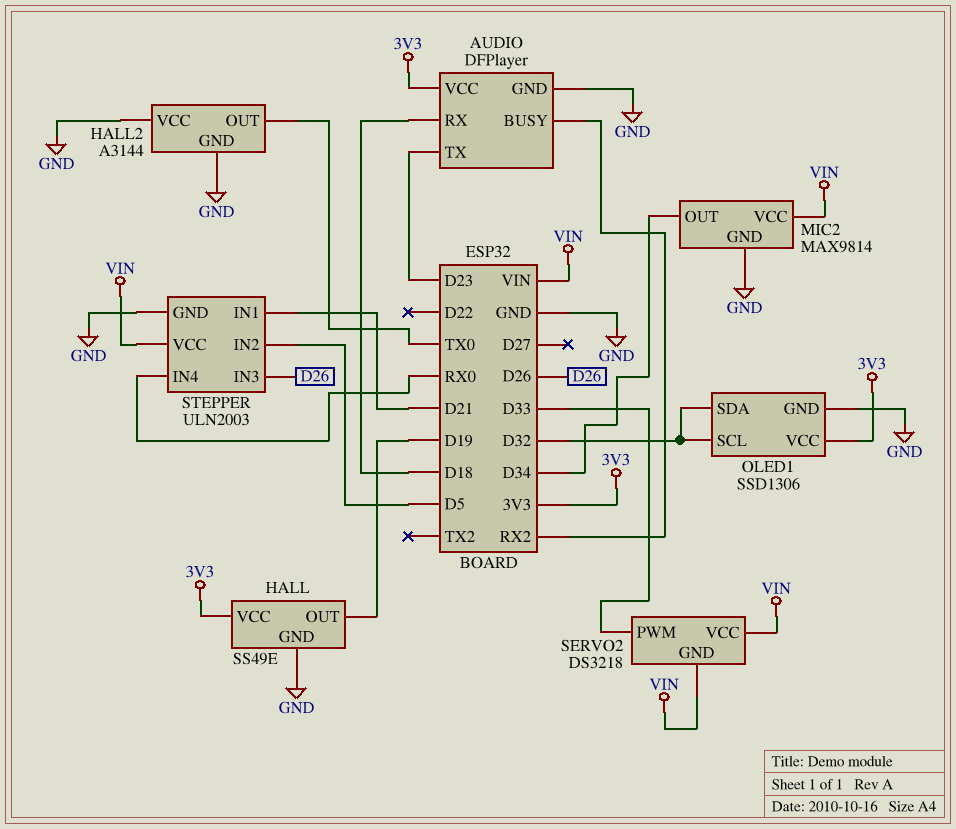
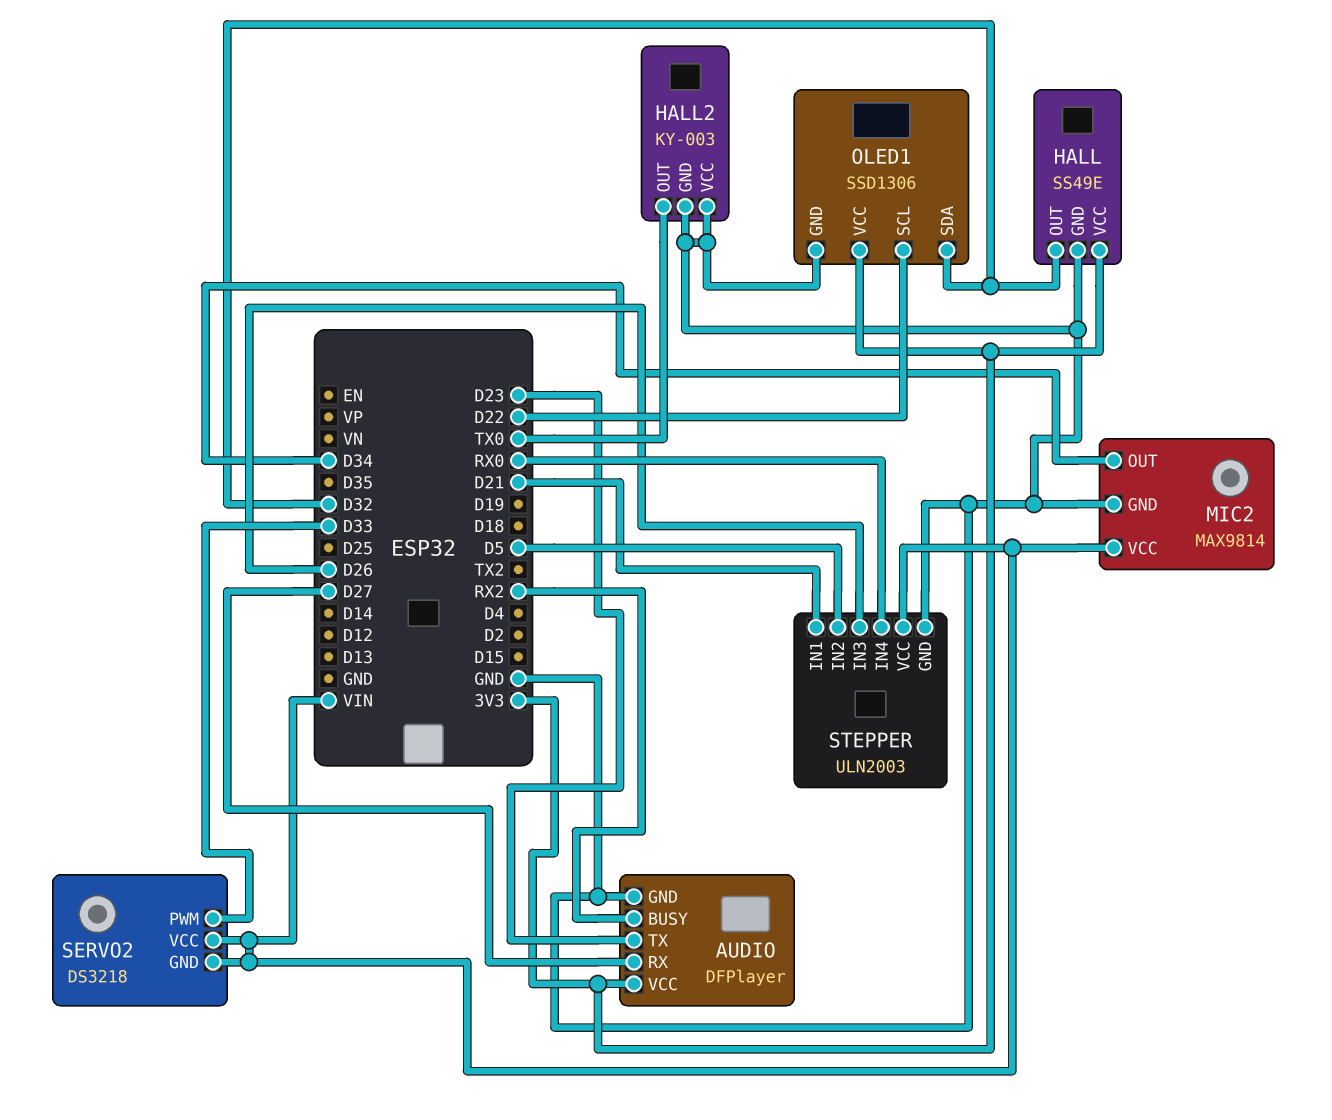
AUDIO pin RX: D18 -> D27
HALL pin OUT: D19 -> D32
HALL2: A3144 -> KY-003
OLED1 pin SCL: D32 -> D22

